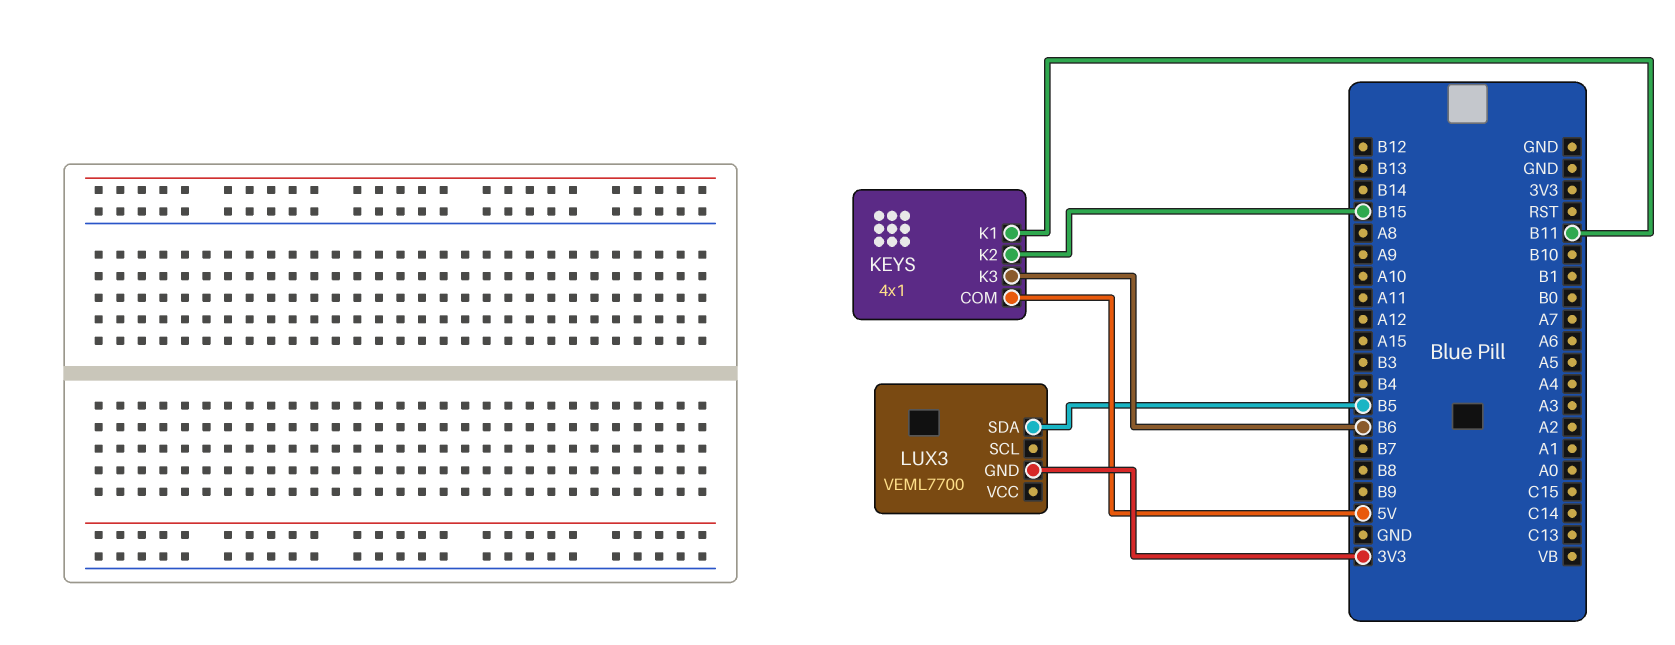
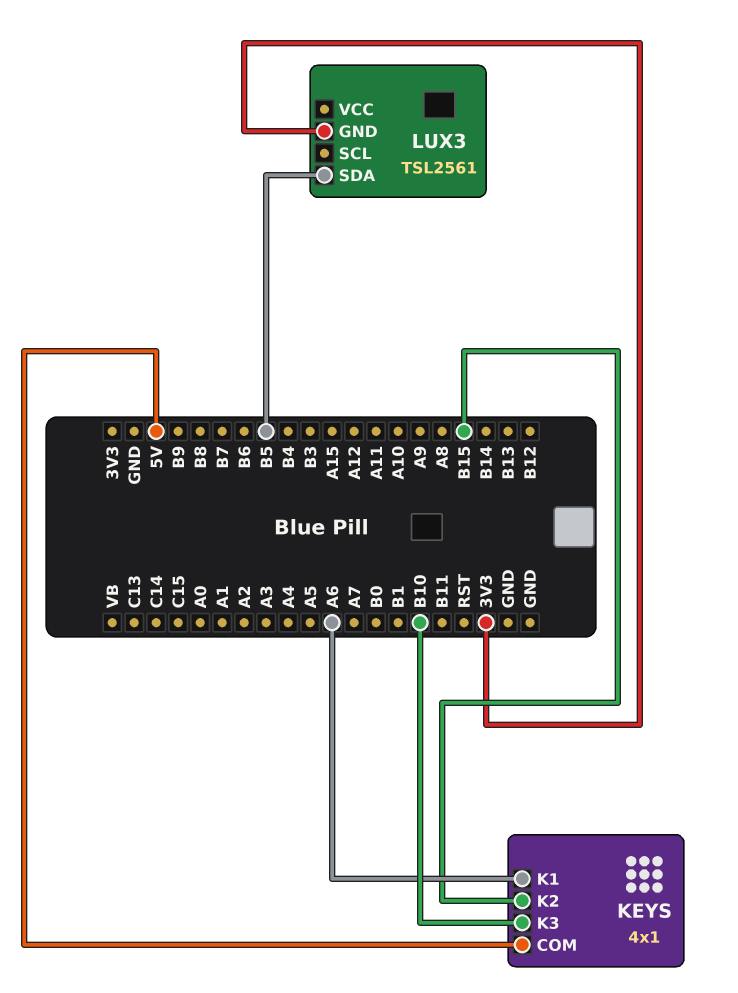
KEYS pin K1: B11 -> A6
KEYS pin K3: B6 -> B10
LUX3: VEML7700 -> TSL2561

